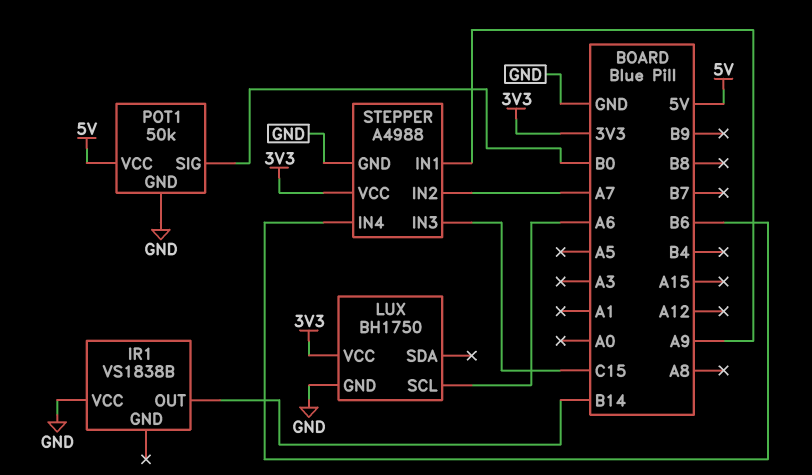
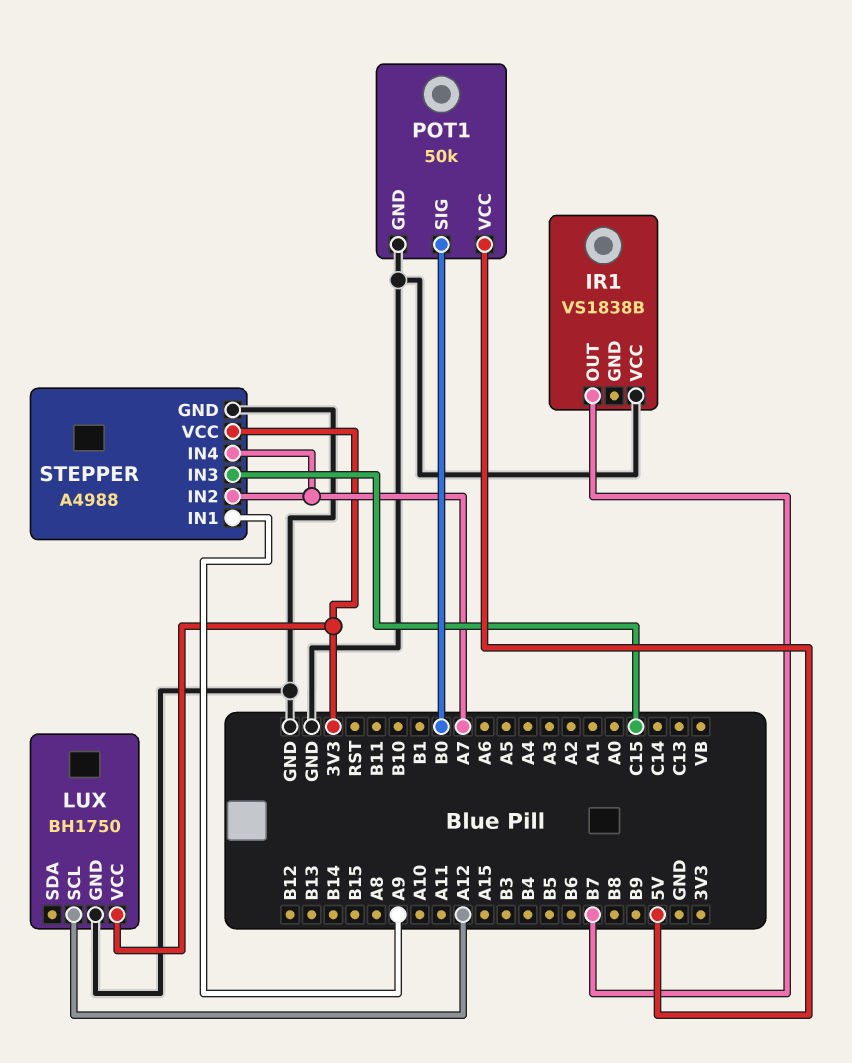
IR1 pin OUT: B14 -> B7
LUX pin SCL: A6 -> A12
STEPPER pin IN4: B6 -> A7

